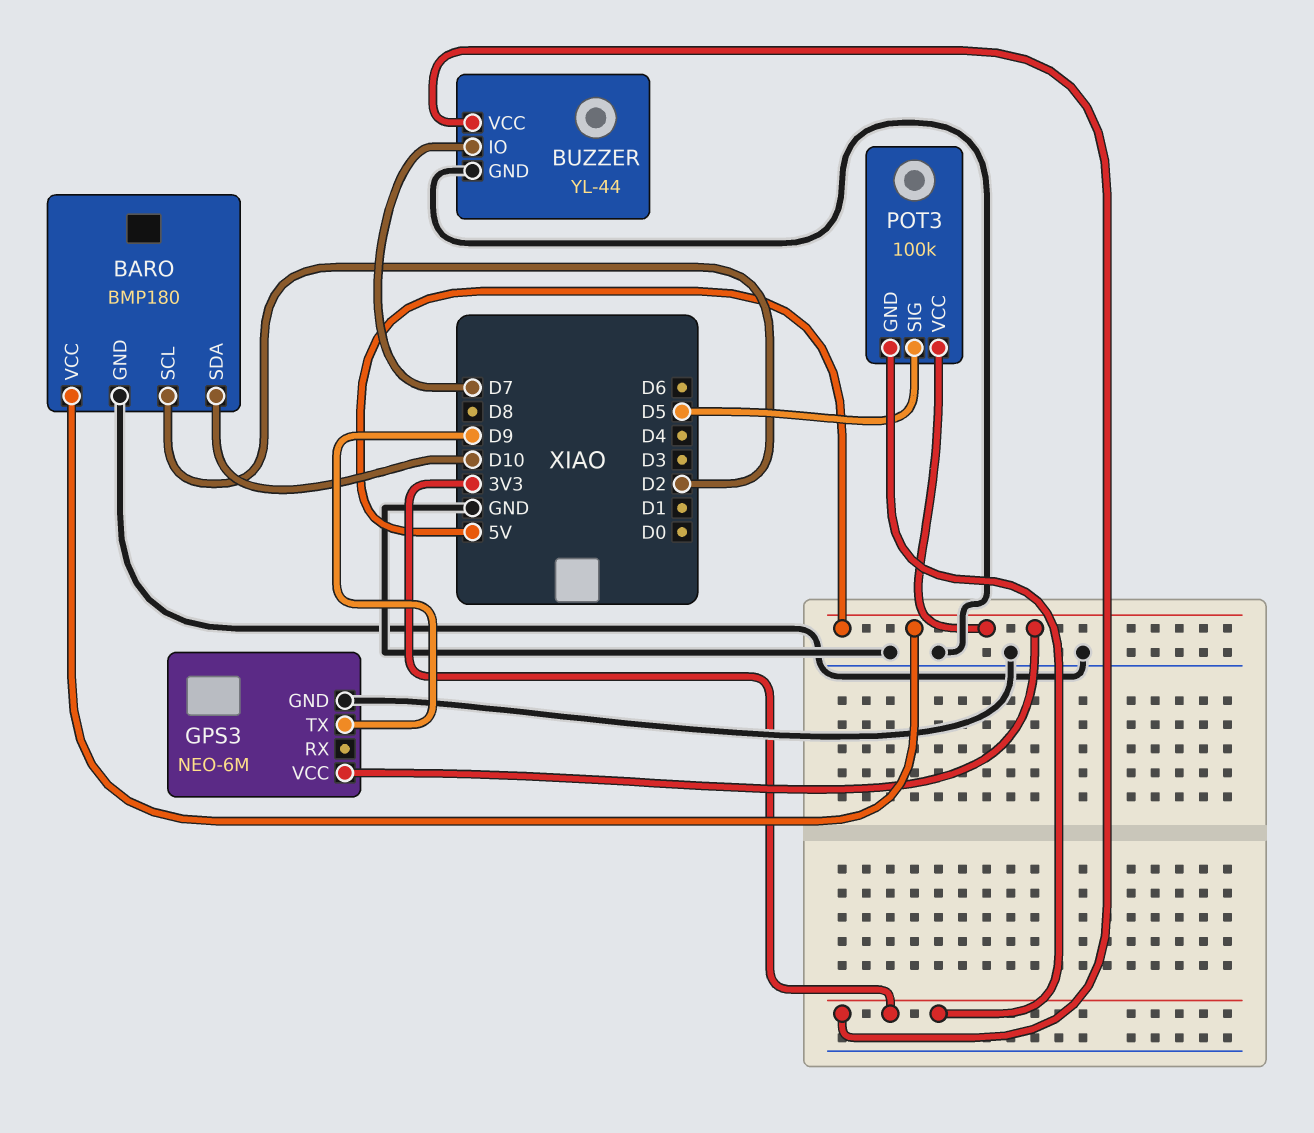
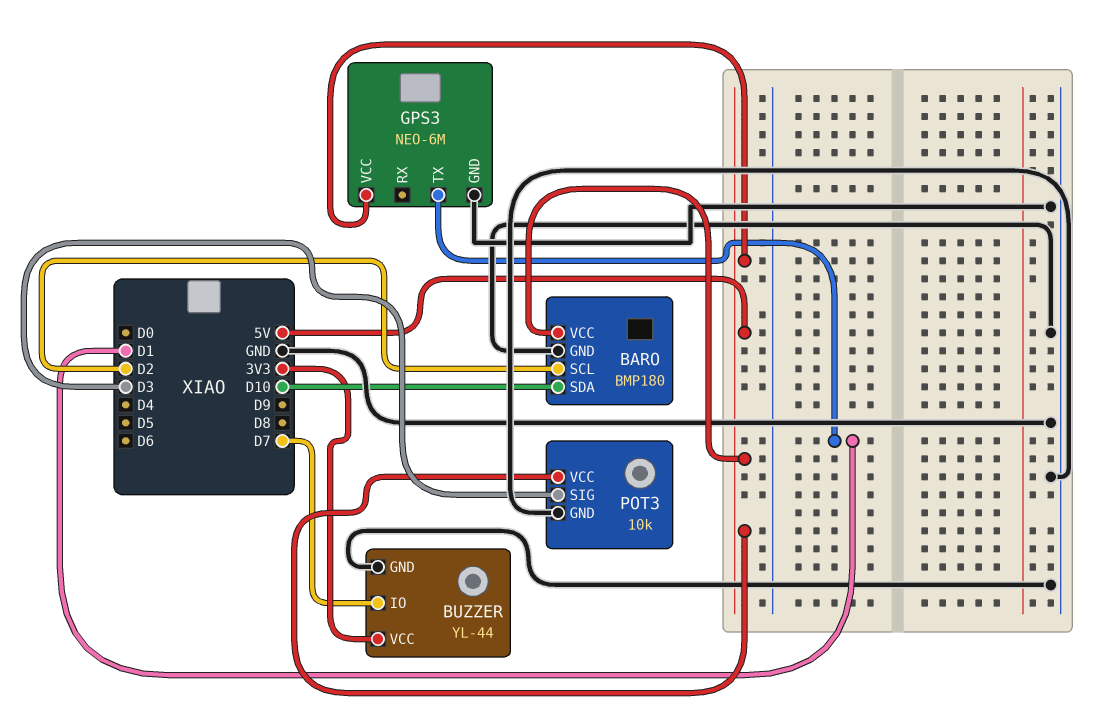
GPS3 pin TX: D9 -> D1
POT3: 100k -> 10k
POT3 pin GND: 3V3 -> GND
POT3 pin SIG: D5 -> D3

